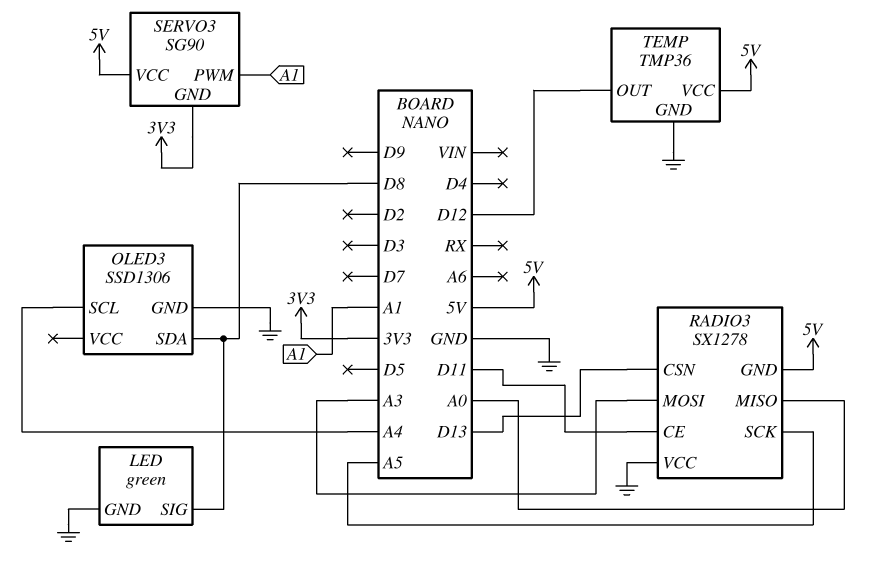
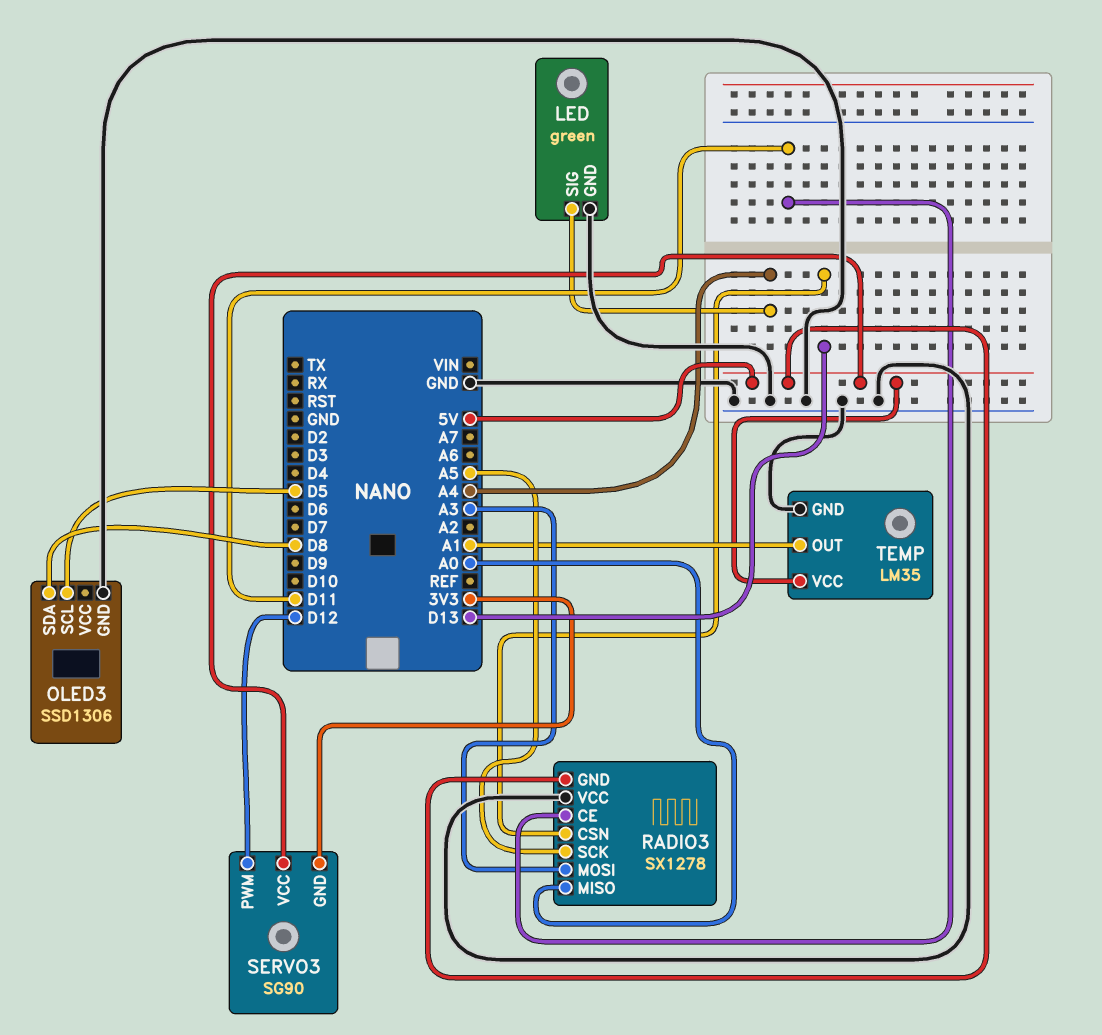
LED pin SIG: D8 -> A4
OLED3 pin SCL: A4 -> D5
SERVO3 pin PWM: A1 -> D12
TEMP: TMP36 -> LM35
TEMP pin OUT: D12 -> A1

